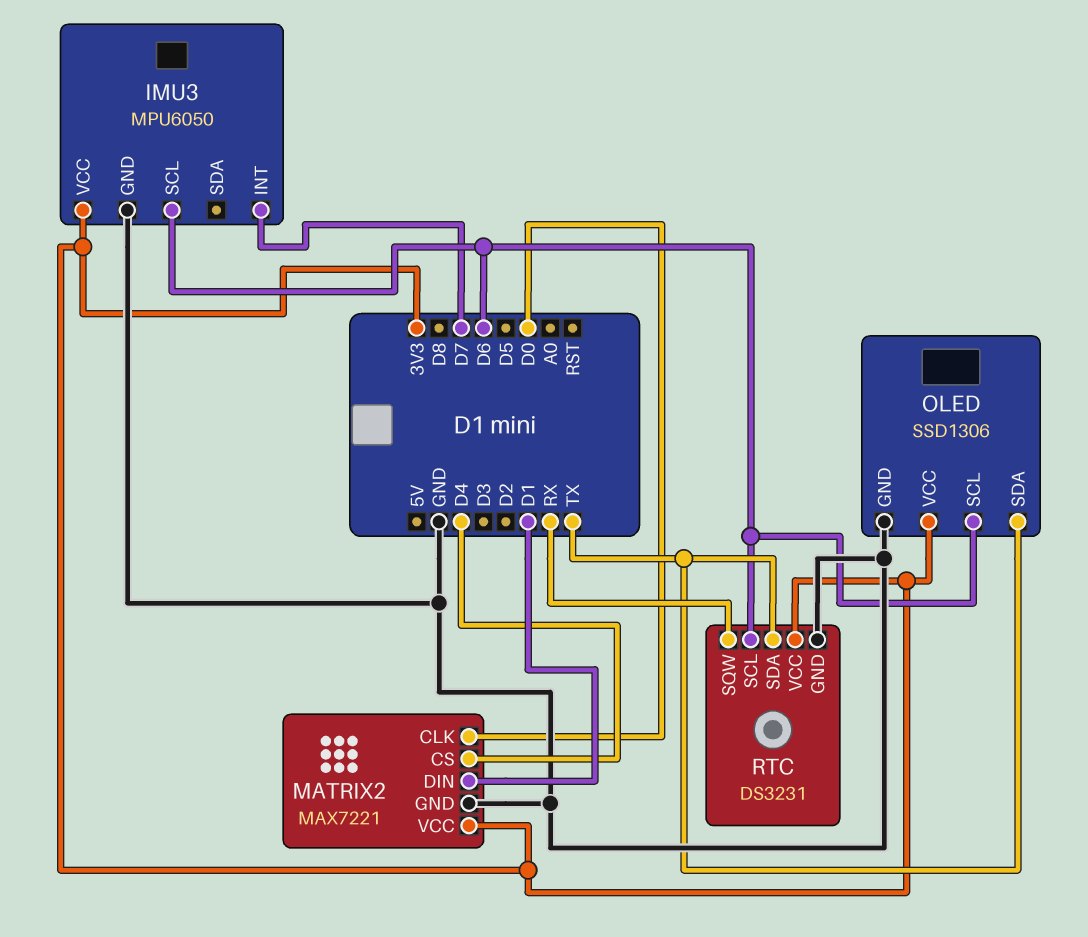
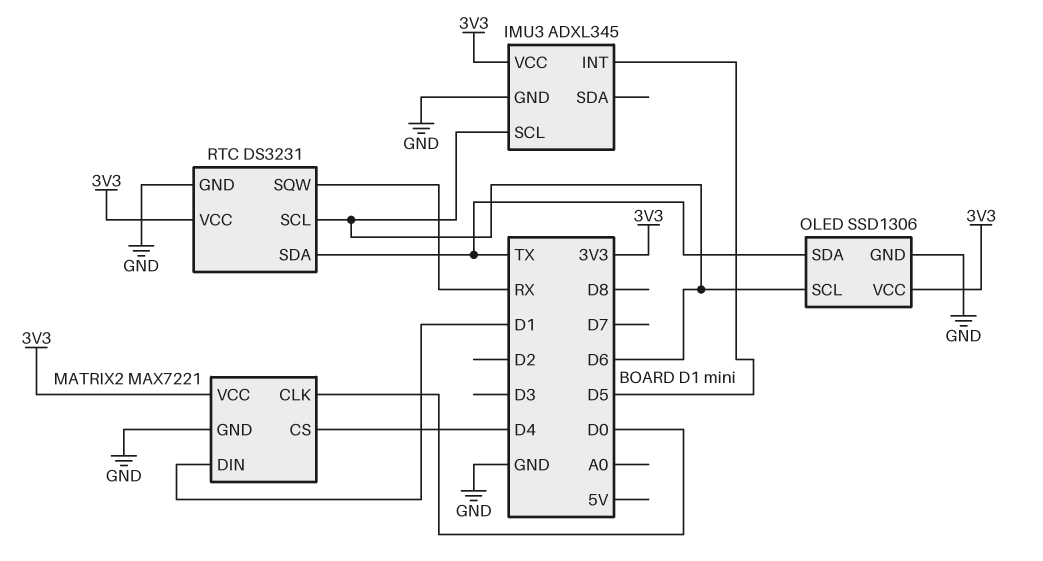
IMU3: MPU6050 -> ADXL345
IMU3 pin INT: D7 -> D5

